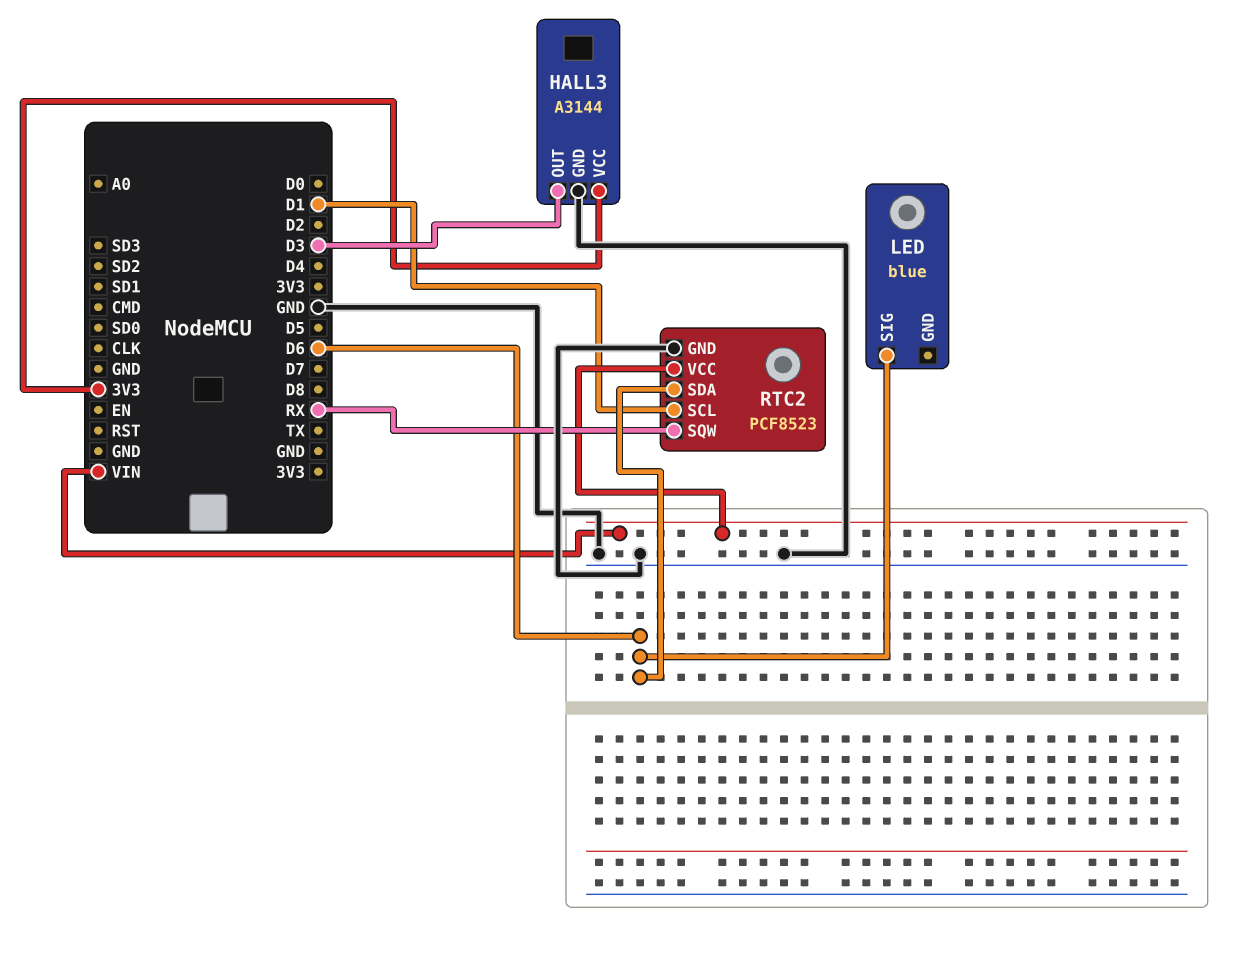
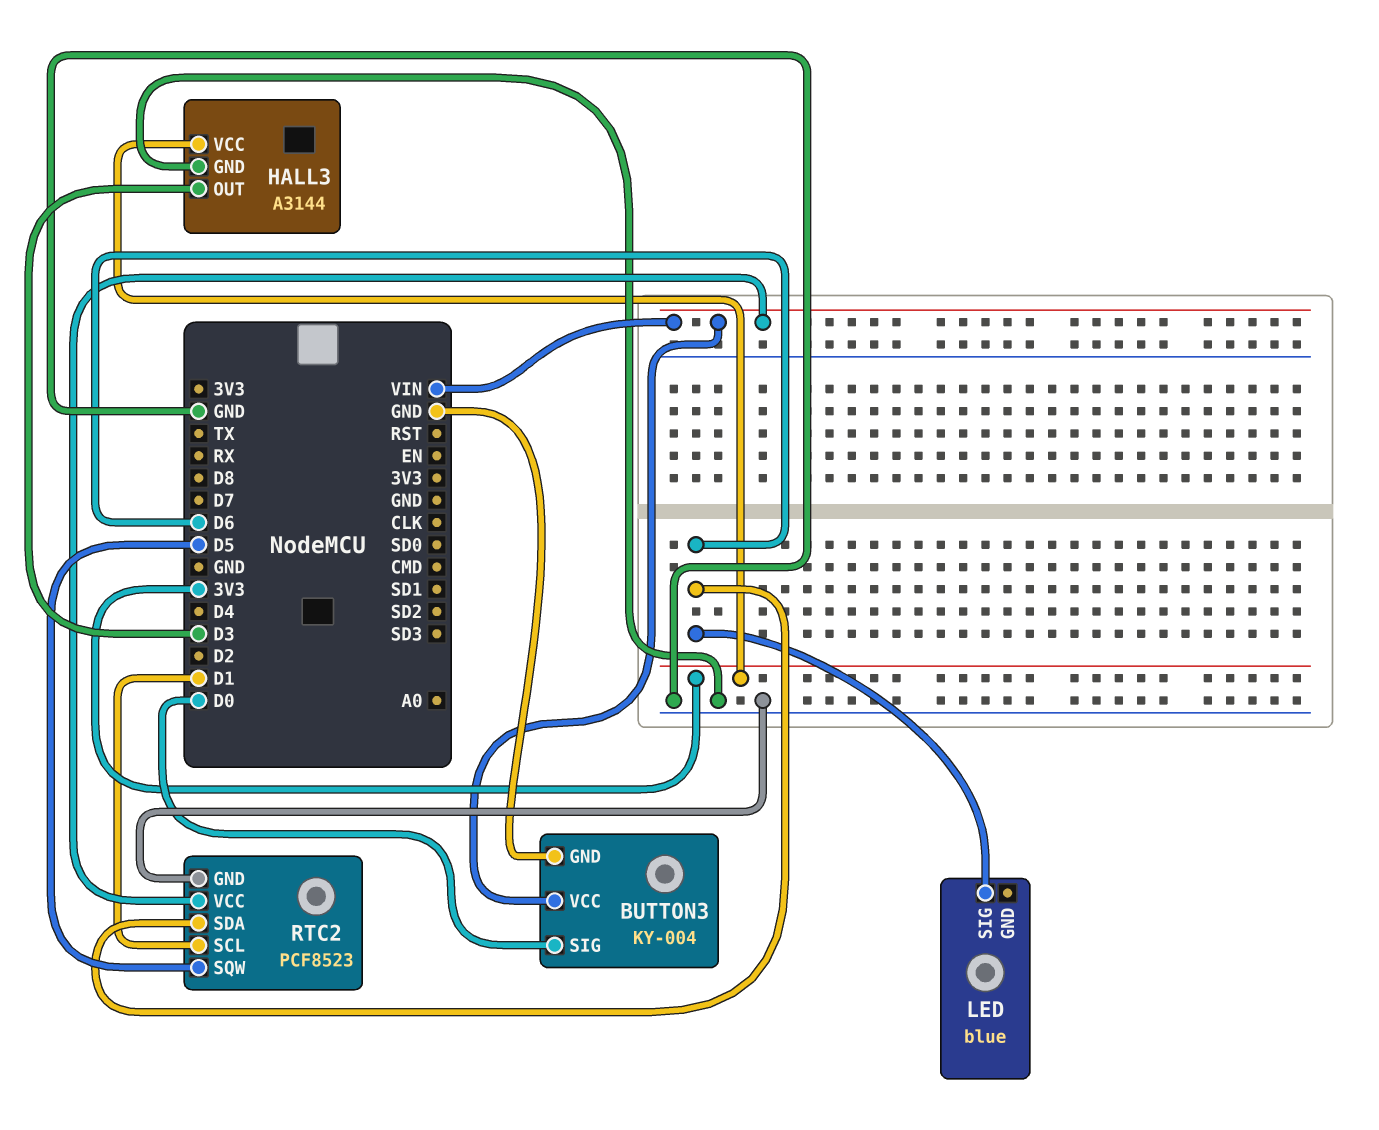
BUTTON3: none -> KY-004
BUTTON3 pin GND: none -> GND
BUTTON3 pin SIG: none -> D0
BUTTON3 pin VCC: none -> VIN
RTC2 pin SQW: RX -> D5

